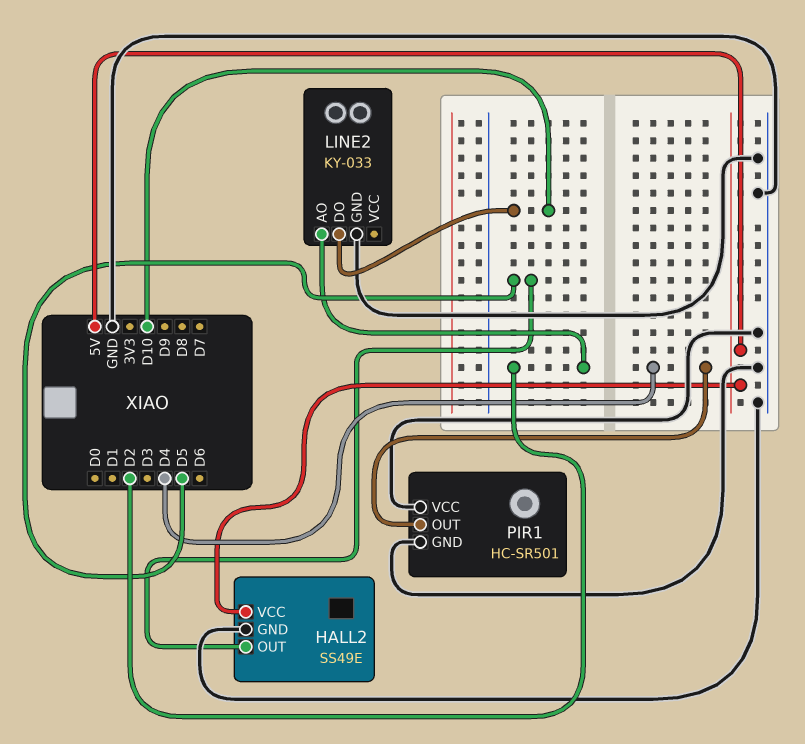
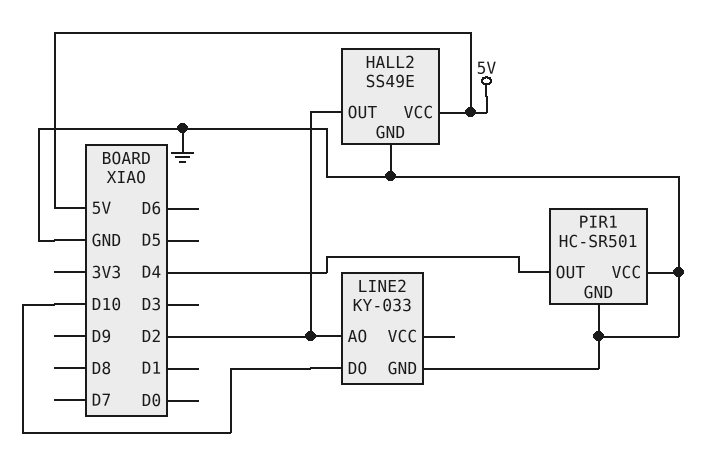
HALL2 pin OUT: D5 -> D2

